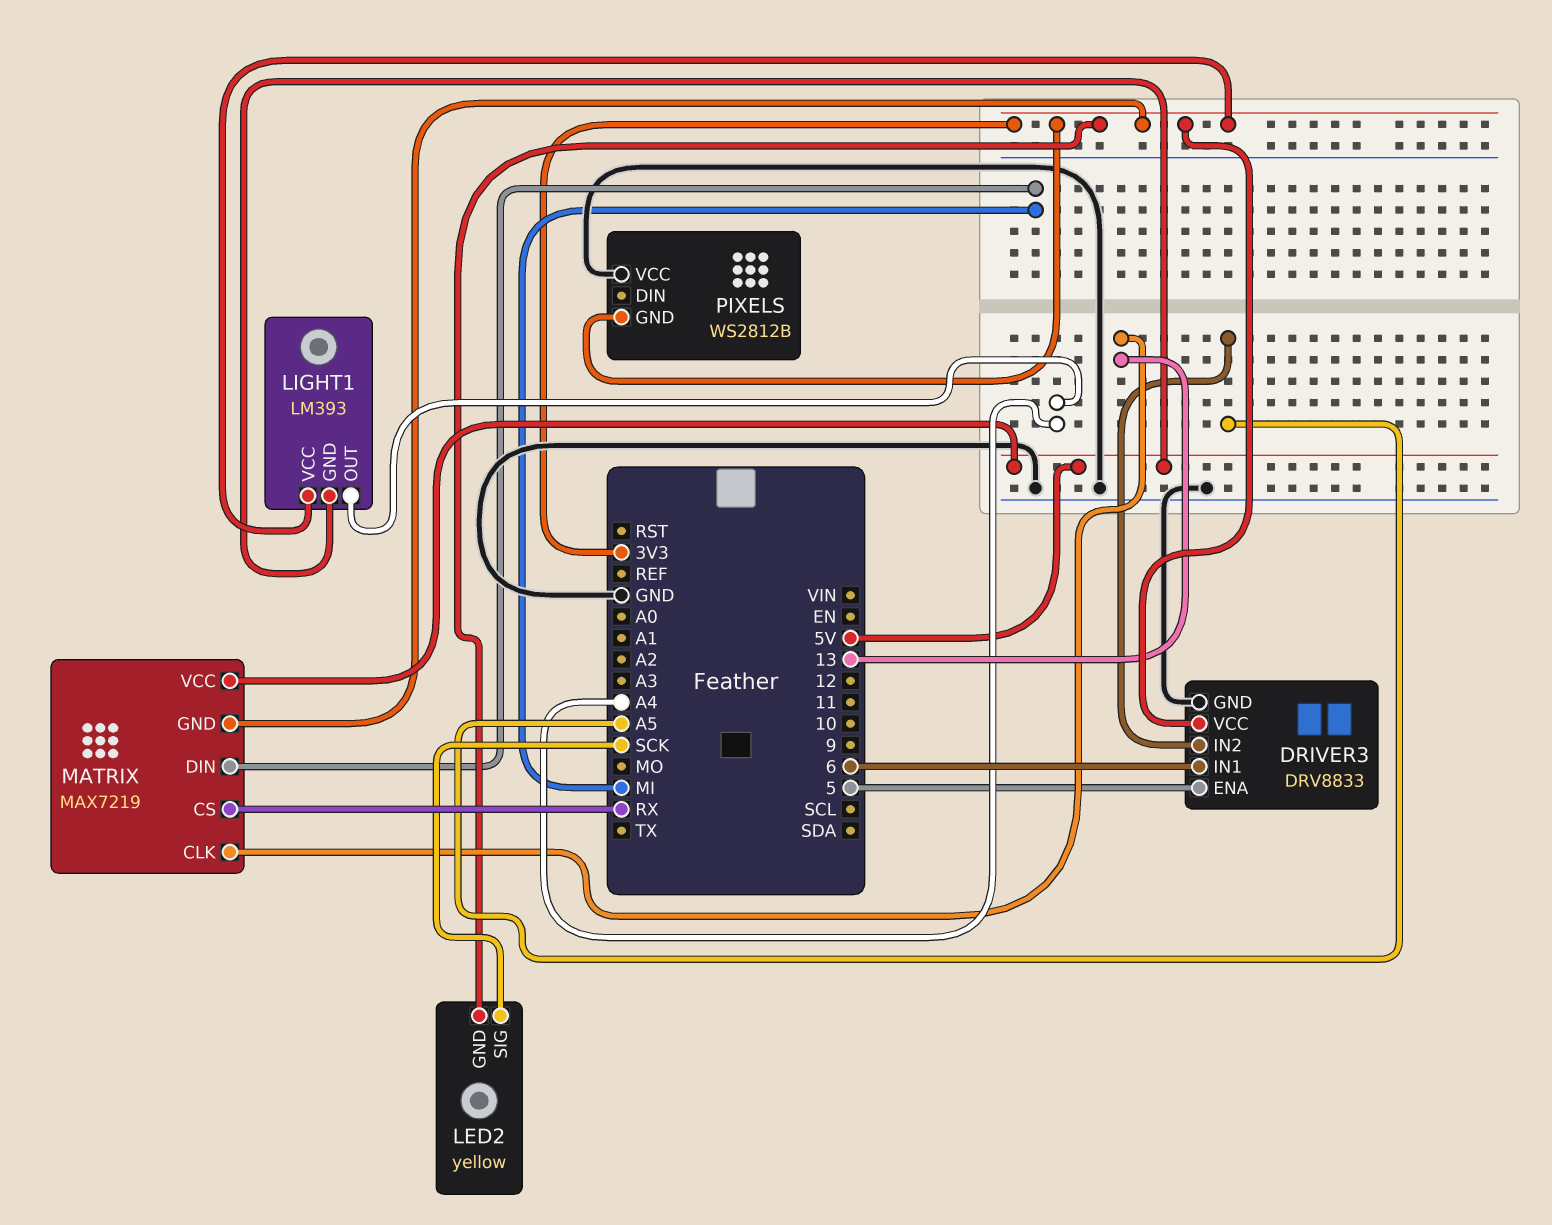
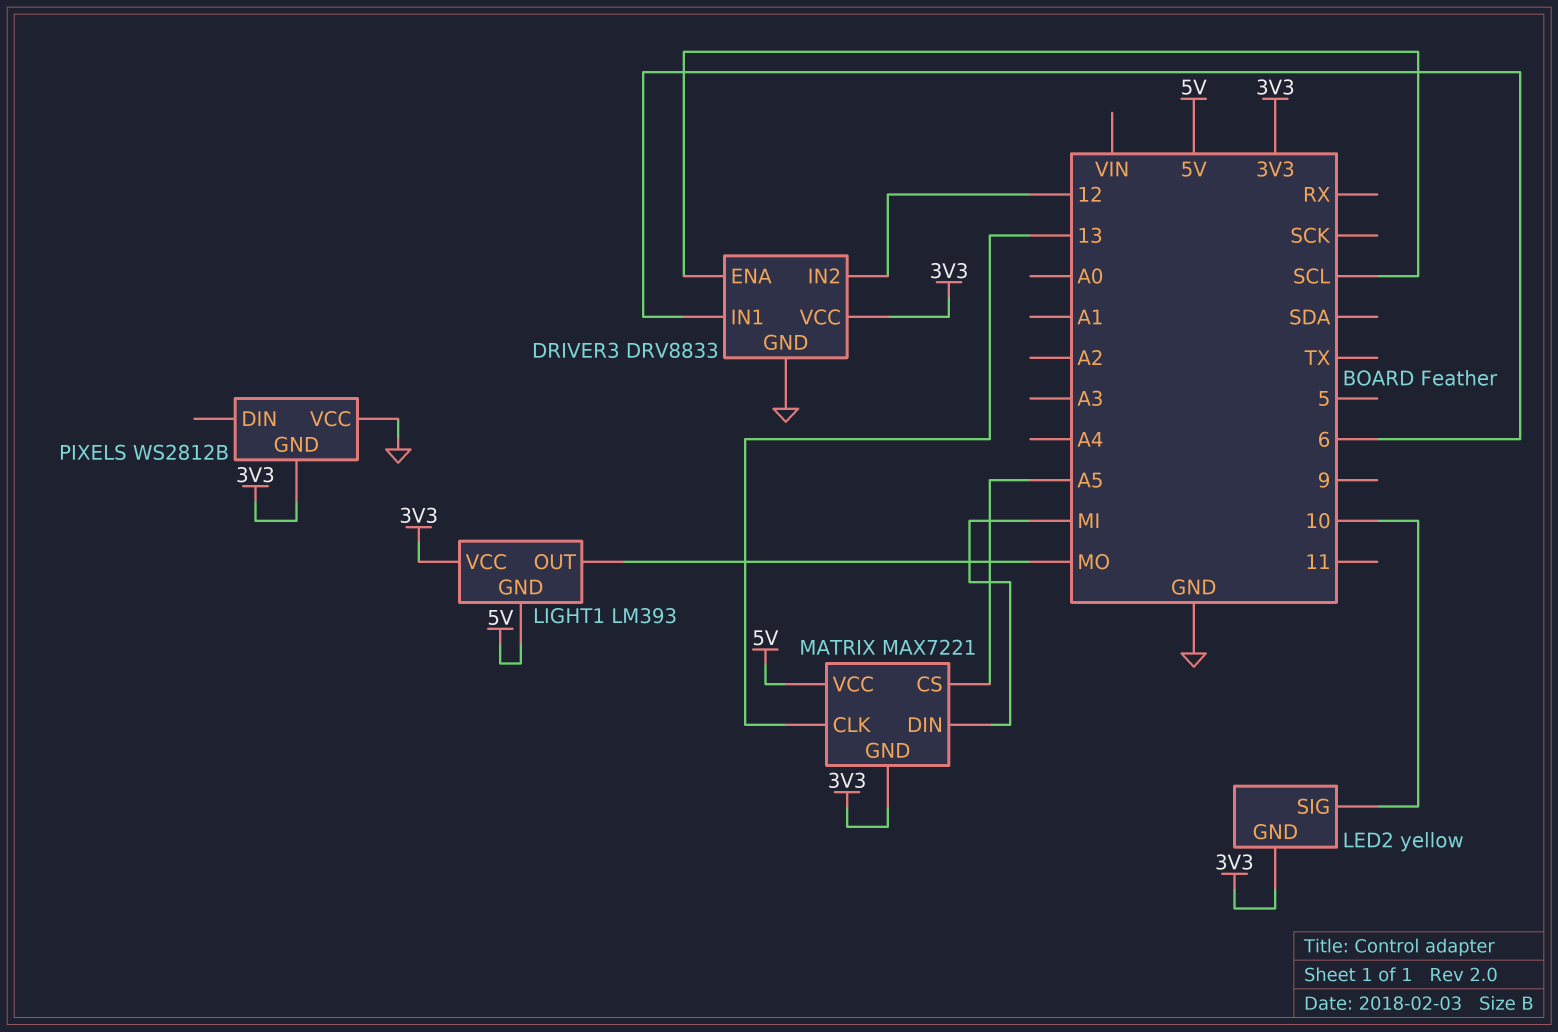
DRIVER3 pin ENA: 5 -> SCL
DRIVER3 pin IN2: A5 -> 12
LED2 pin SIG: SCK -> 10
LIGHT1 pin OUT: A4 -> MO
MATRIX: MAX7219 -> MAX7221
MATRIX pin CS: RX -> A5

